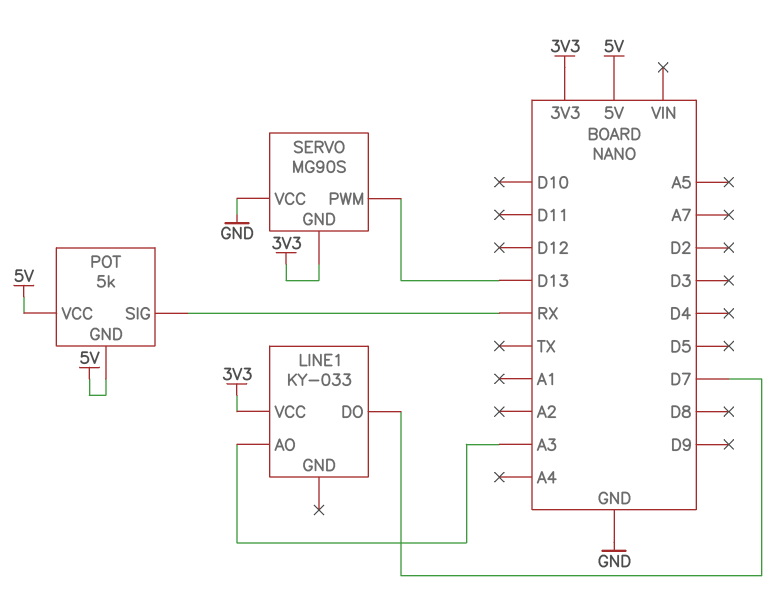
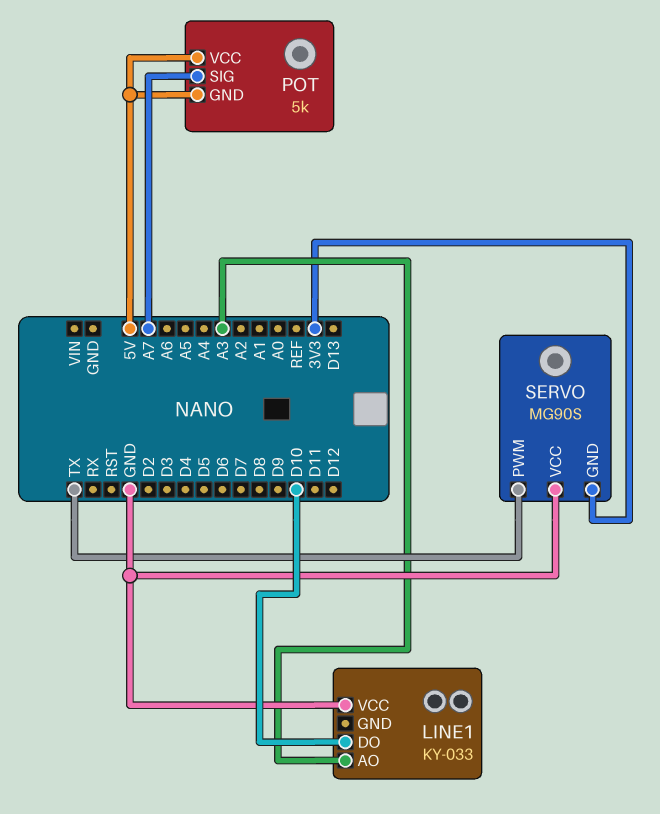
LINE1 pin DO: D7 -> D10
LINE1 pin VCC: 3V3 -> GND
POT pin SIG: RX -> A7
SERVO pin PWM: D13 -> TX

